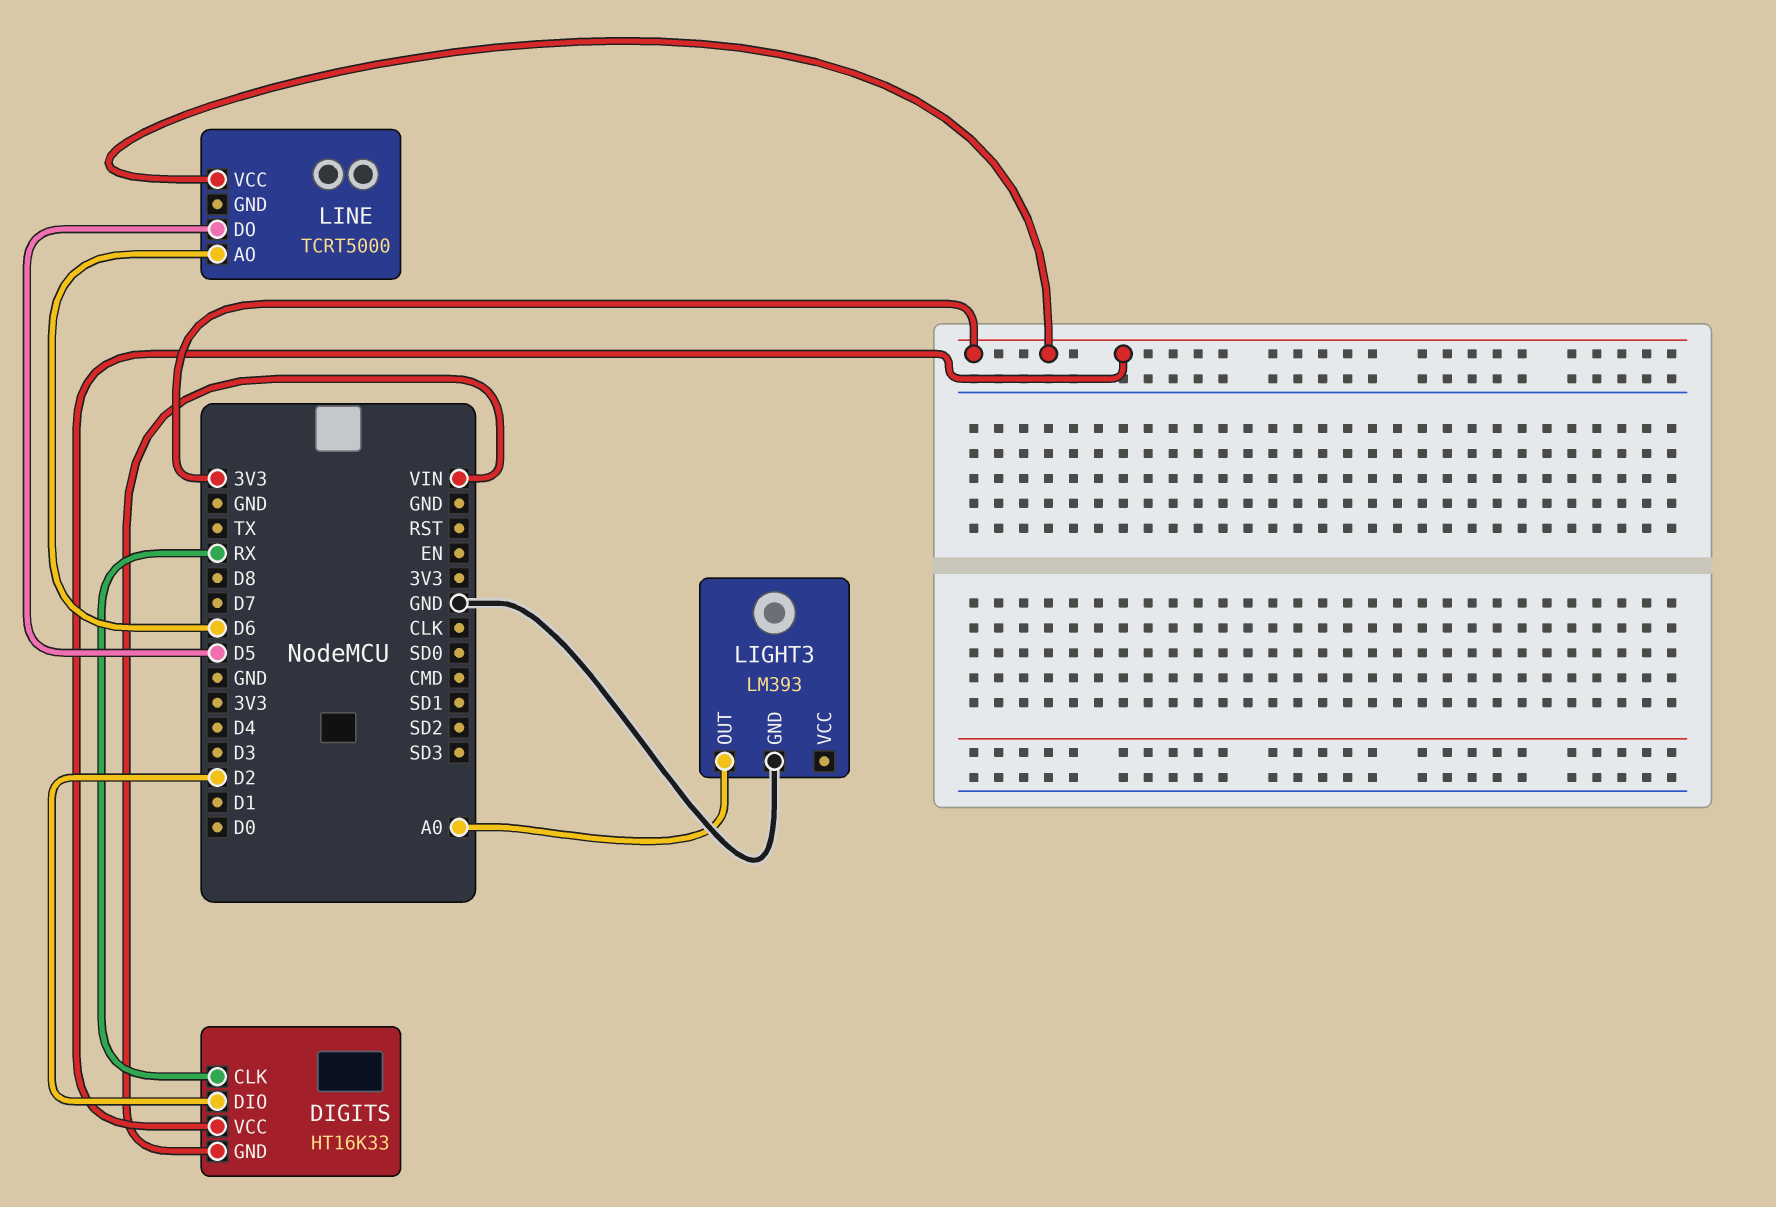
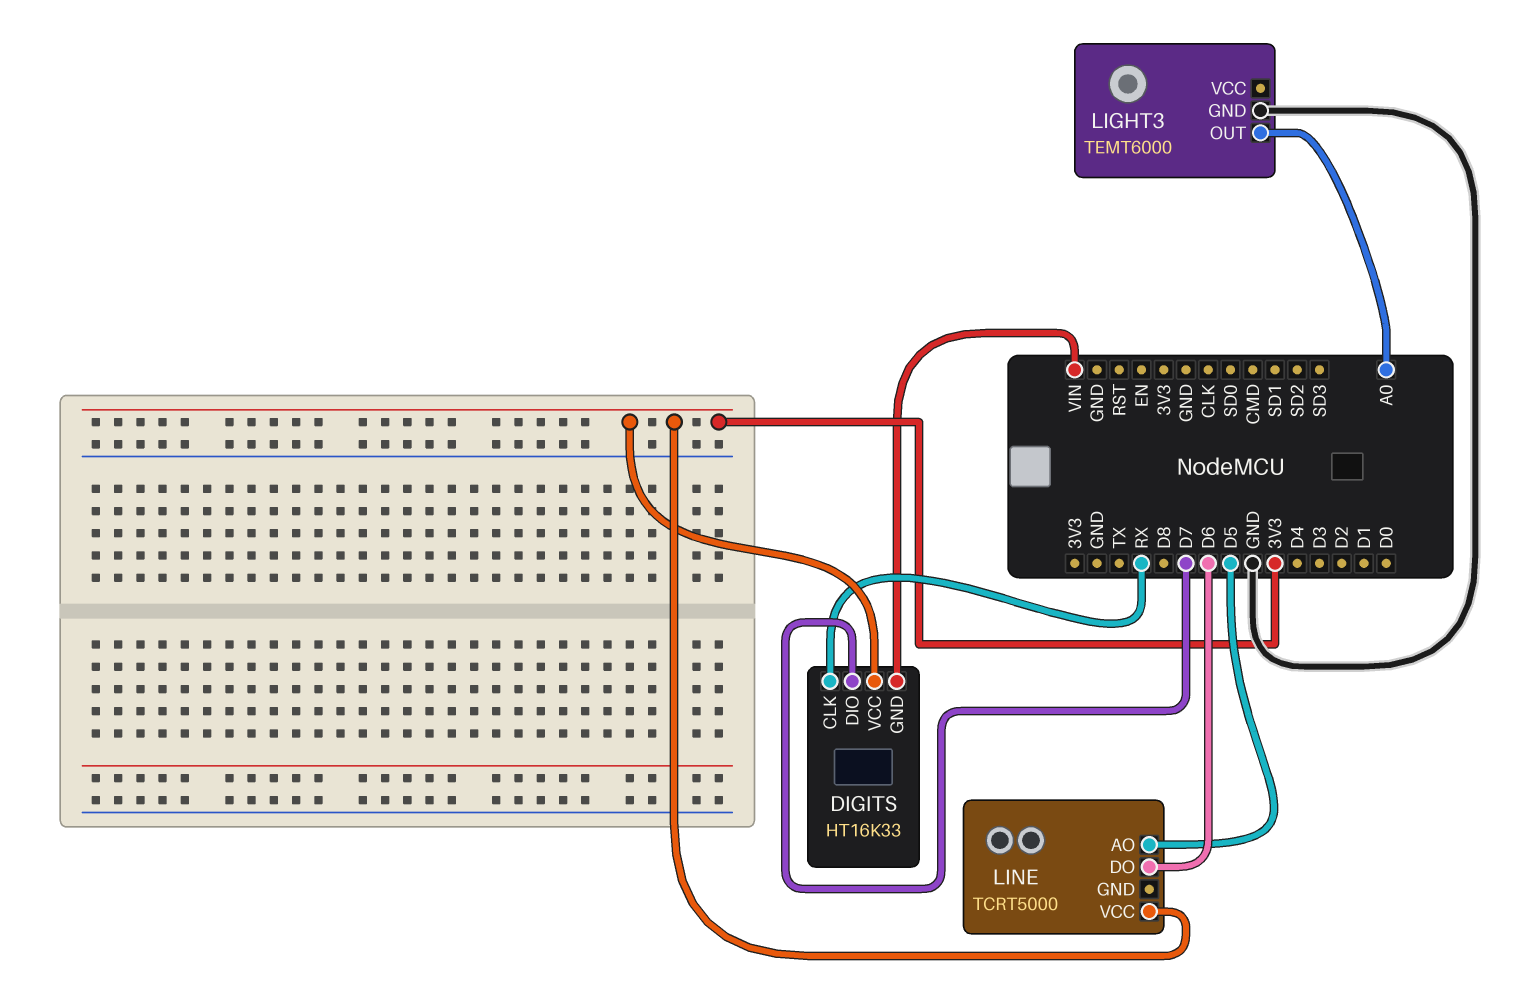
DIGITS pin DIO: D2 -> D7
LIGHT3: LM393 -> TEMT6000
LINE pin AO: D6 -> D5
LINE pin DO: D5 -> D6

